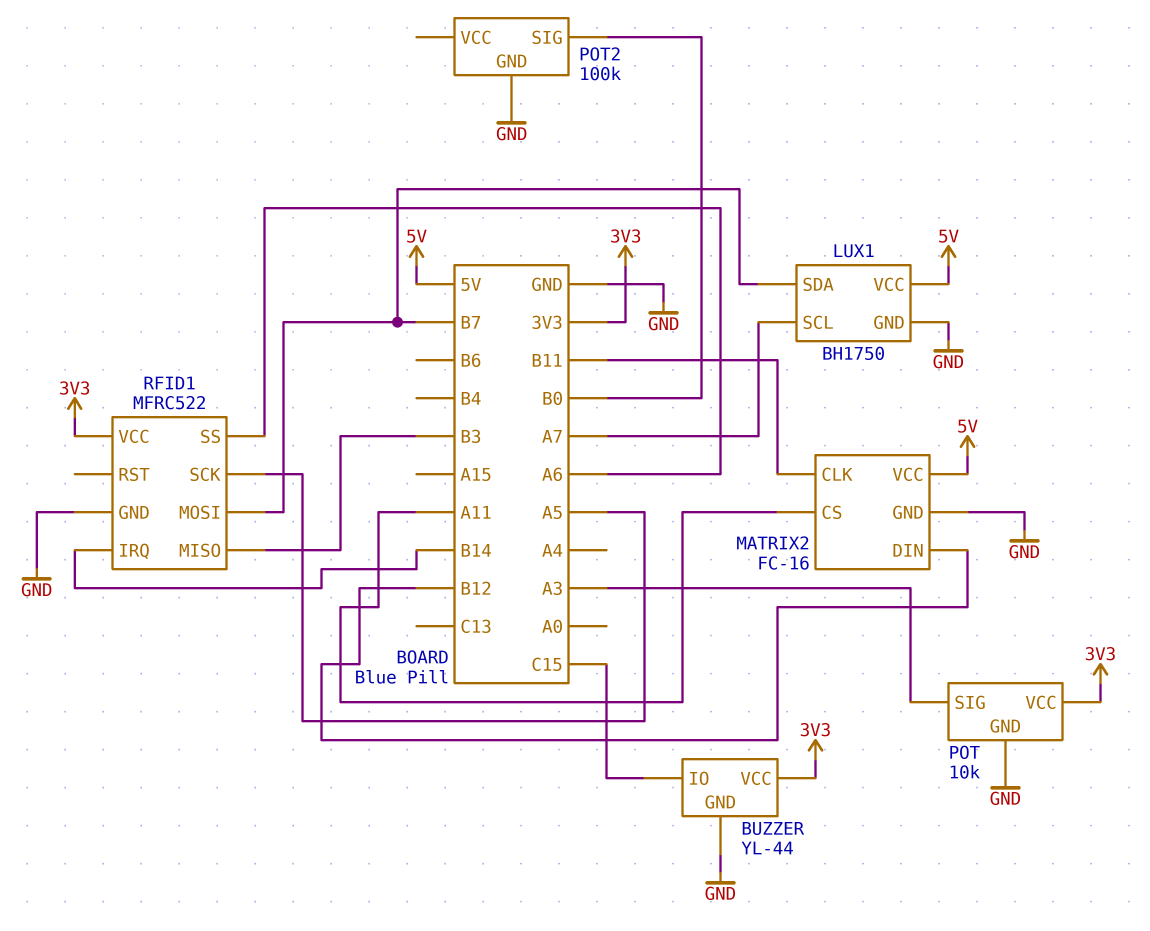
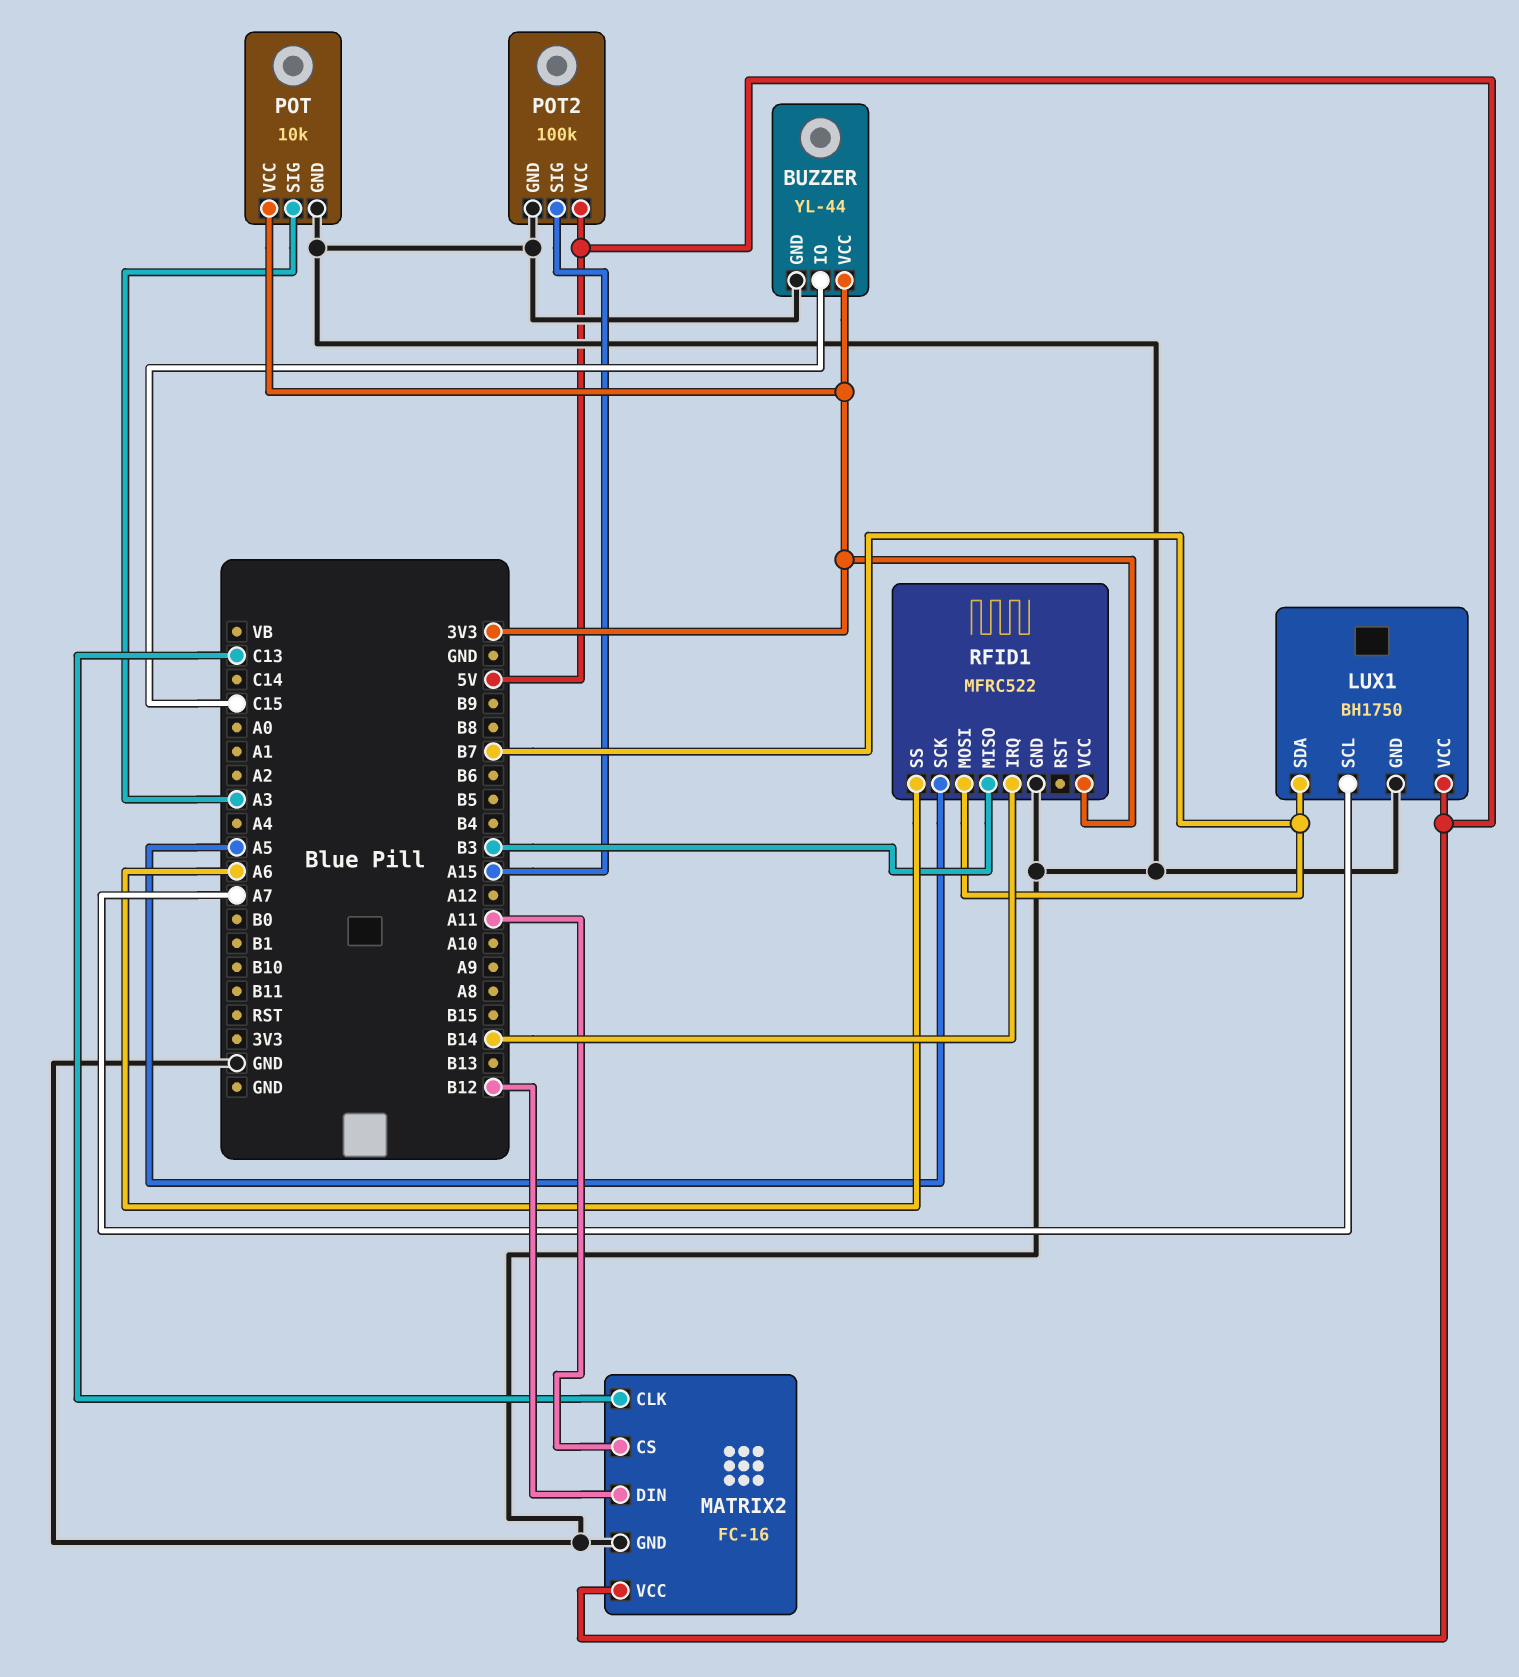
MATRIX2 pin CLK: B11 -> C13
POT2 pin SIG: B0 -> A15
POT2 pin VCC: none -> 5V

